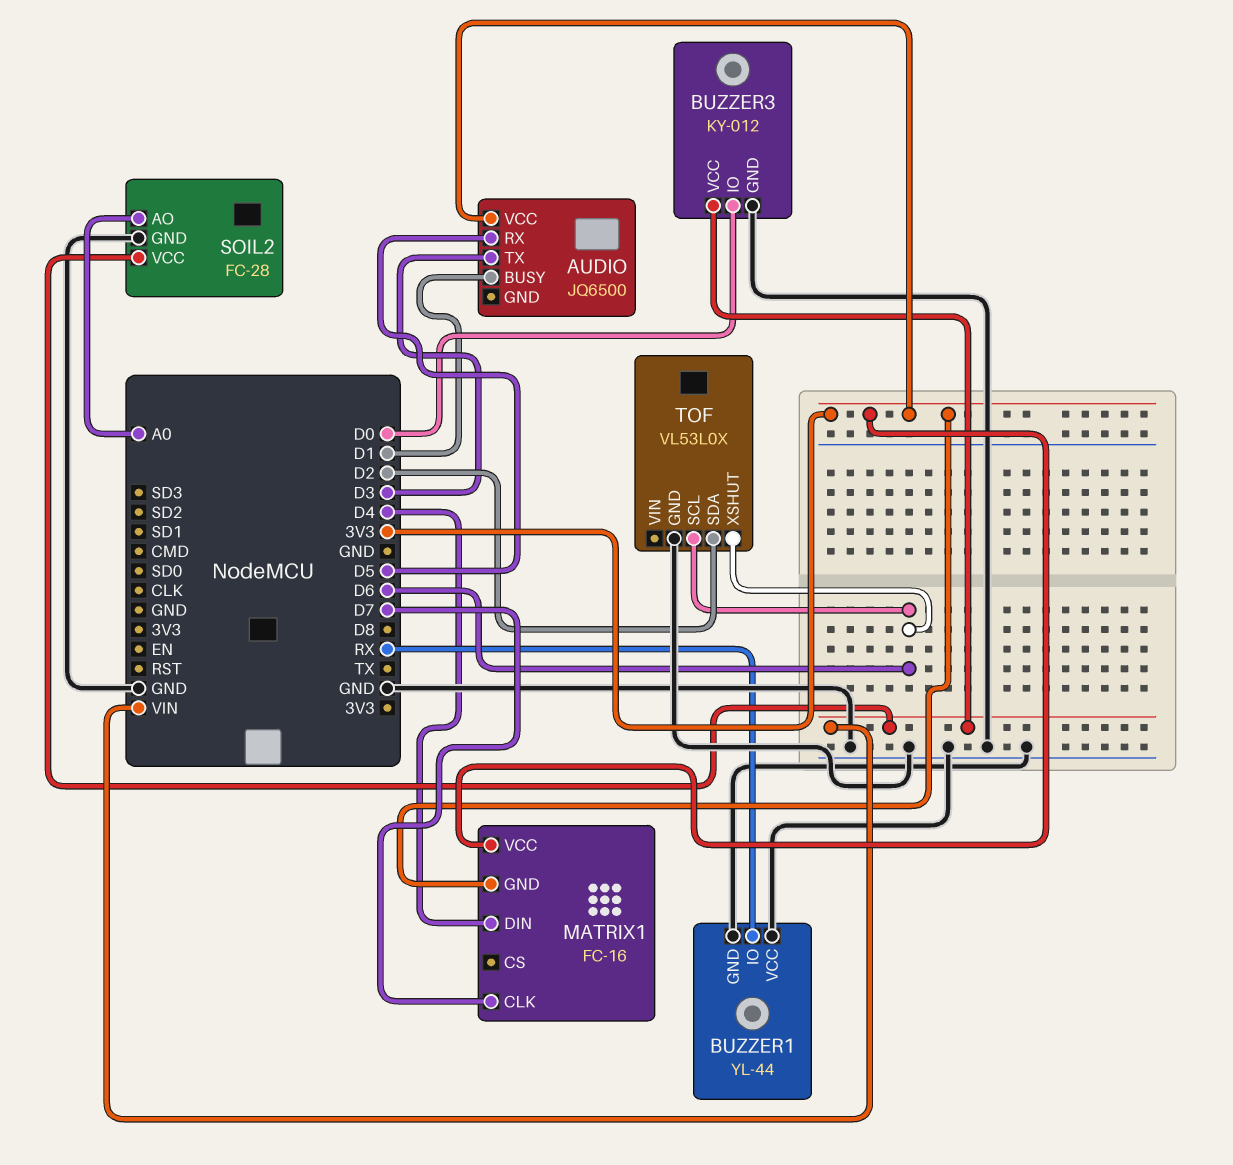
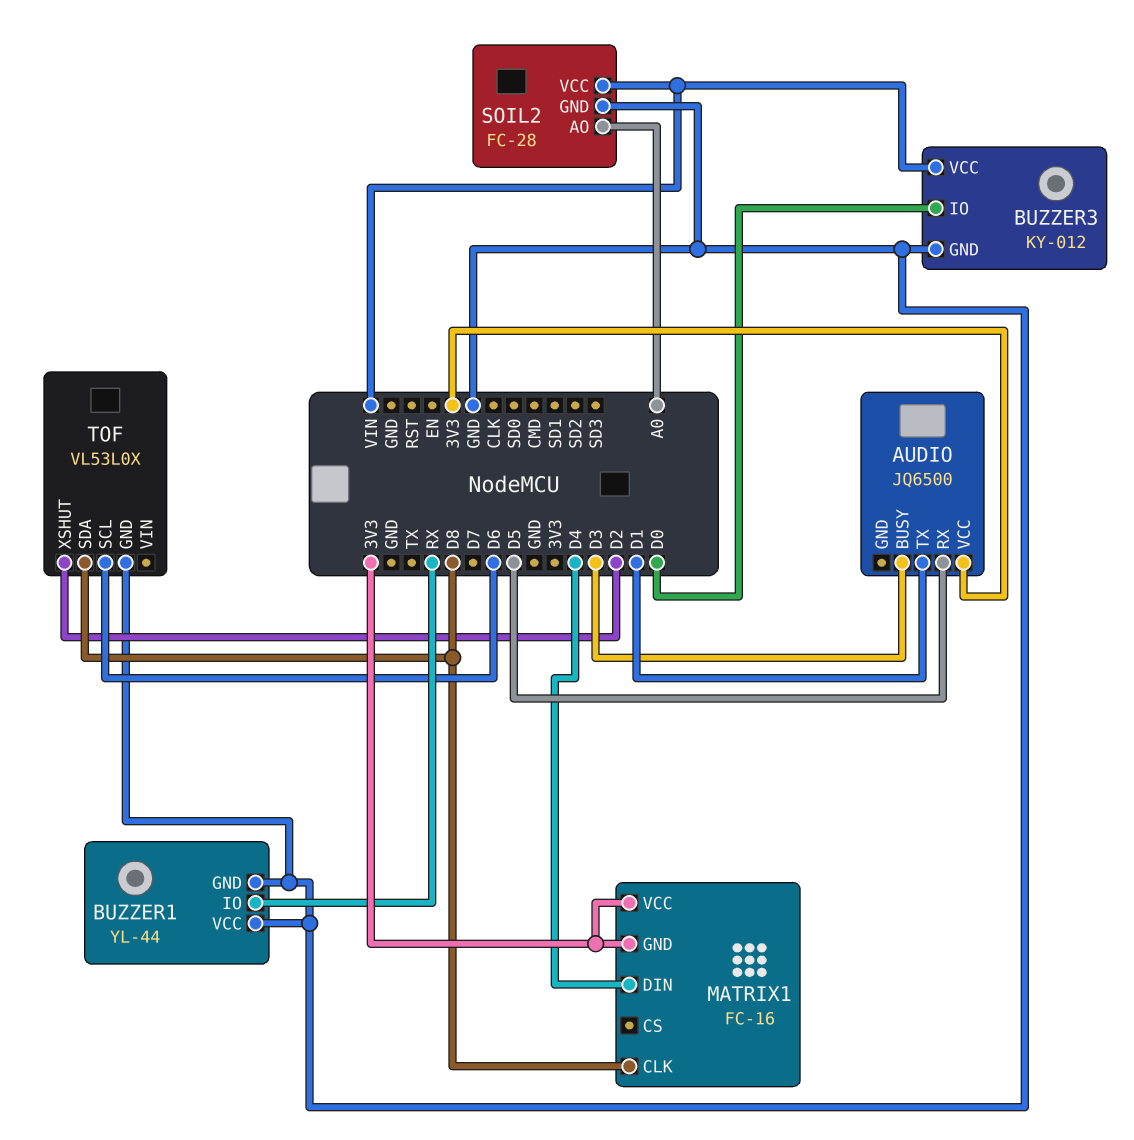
AUDIO pin BUSY: D1 -> D3
AUDIO pin TX: D3 -> D1
MATRIX1 pin CLK: D7 -> D8
TOF pin SDA: D2 -> D8
TOF pin XSHUT: D6 -> D2

